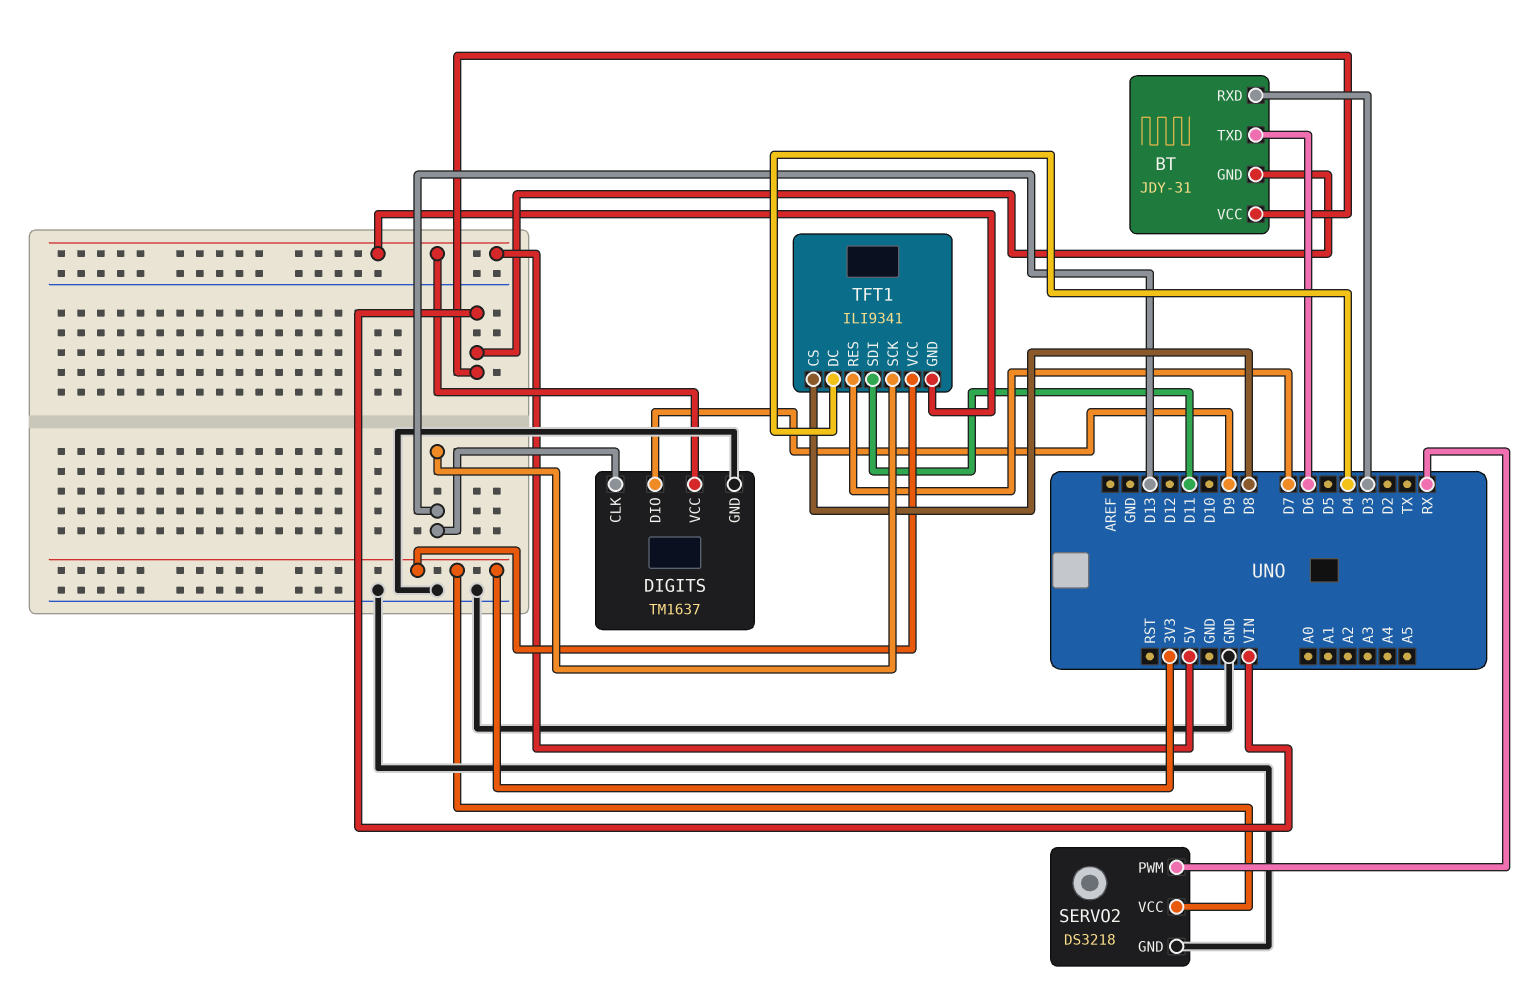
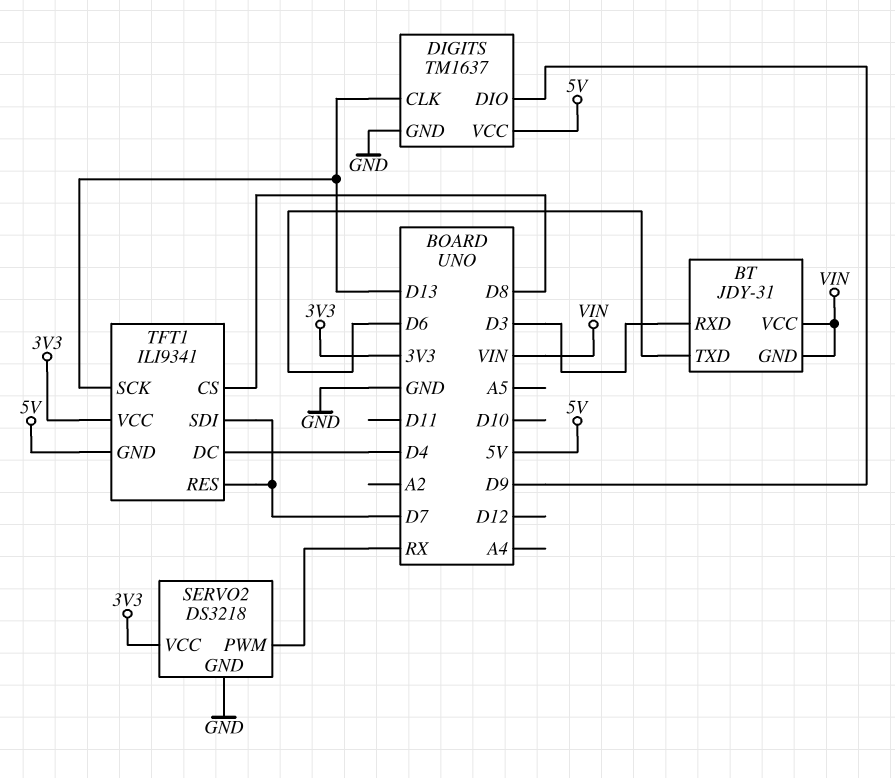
TFT1 pin SDI: D11 -> D7

